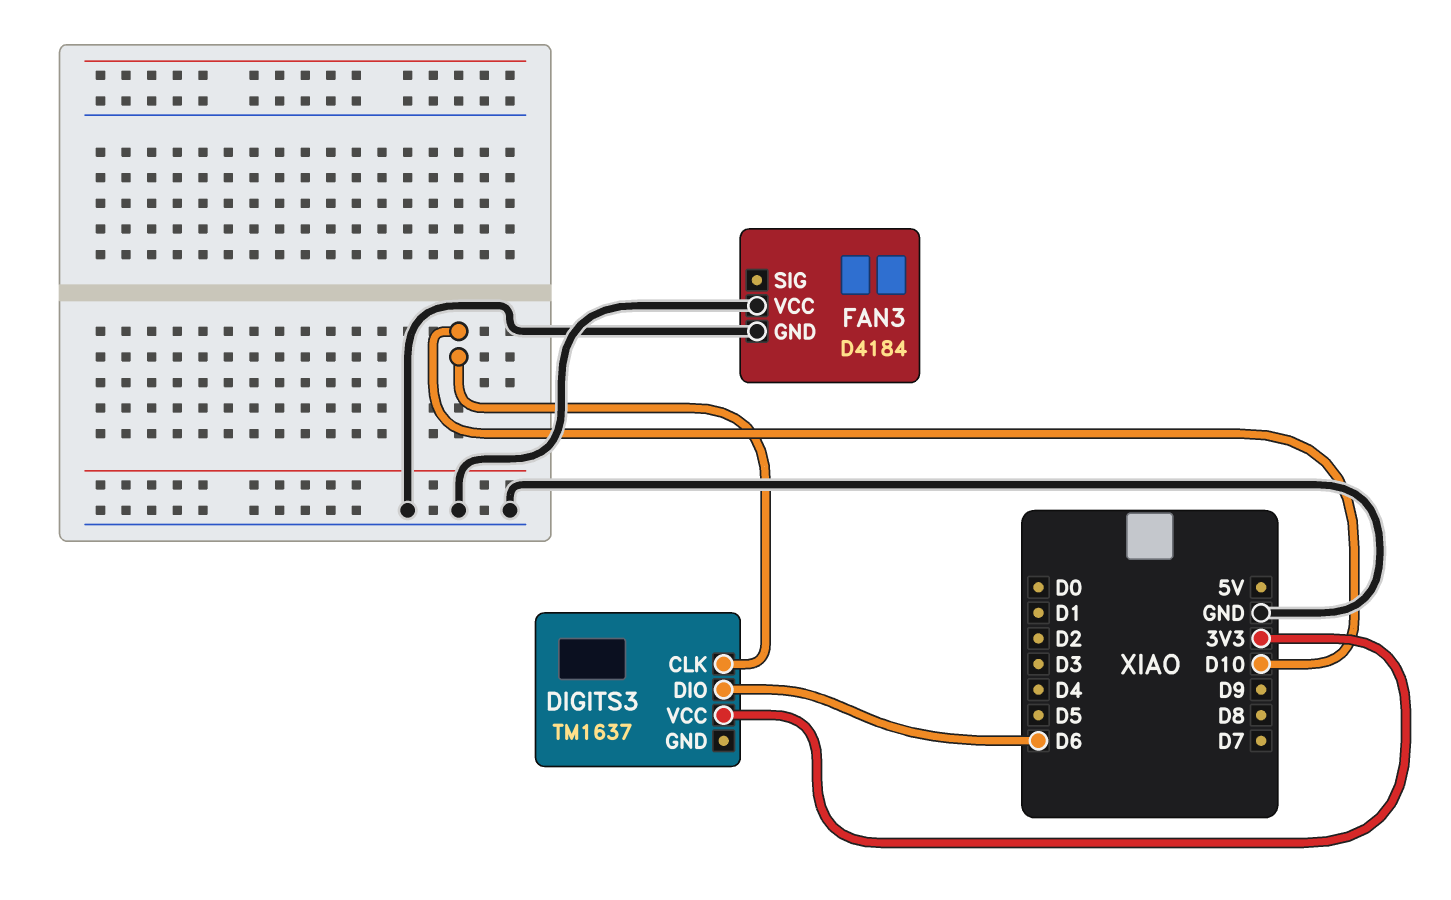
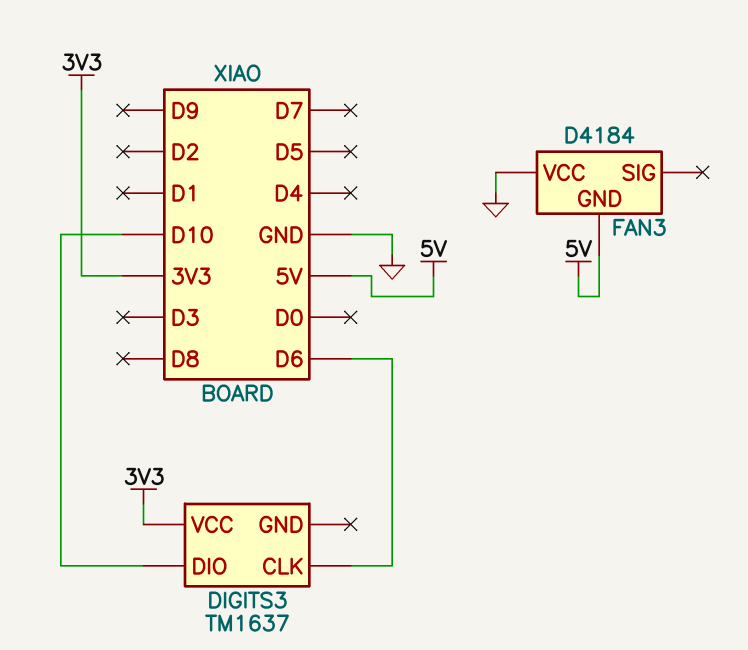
DIGITS3 pin CLK: D10 -> D6
DIGITS3 pin DIO: D6 -> D10
FAN3 pin GND: GND -> 5V

